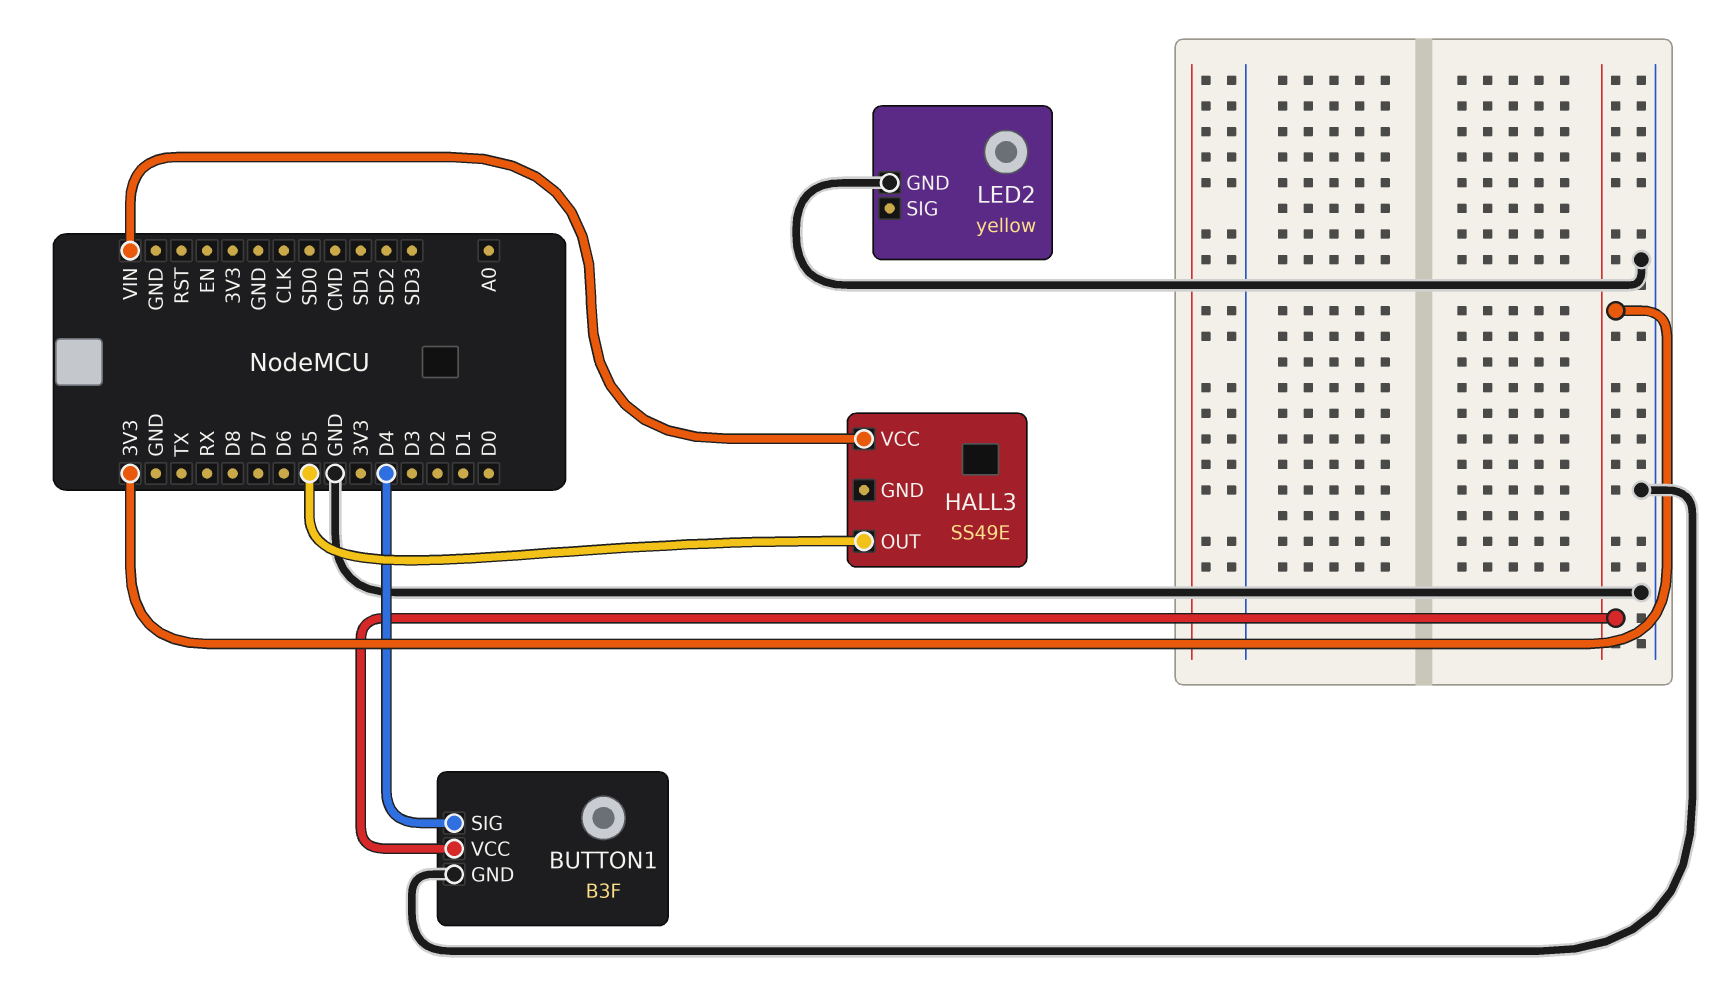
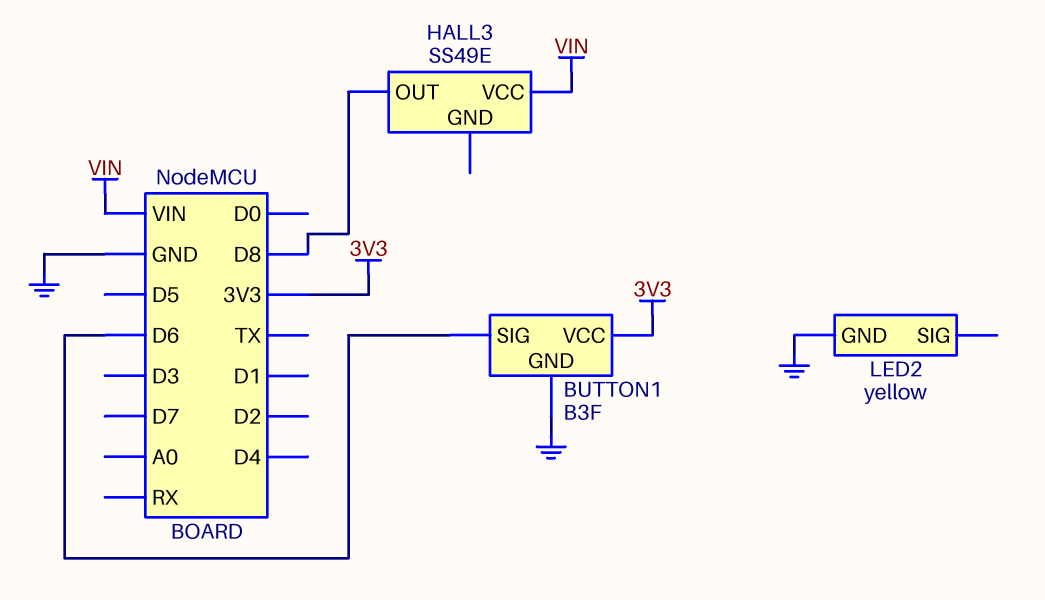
BUTTON1 pin SIG: D4 -> D6
HALL3 pin OUT: D5 -> D8

